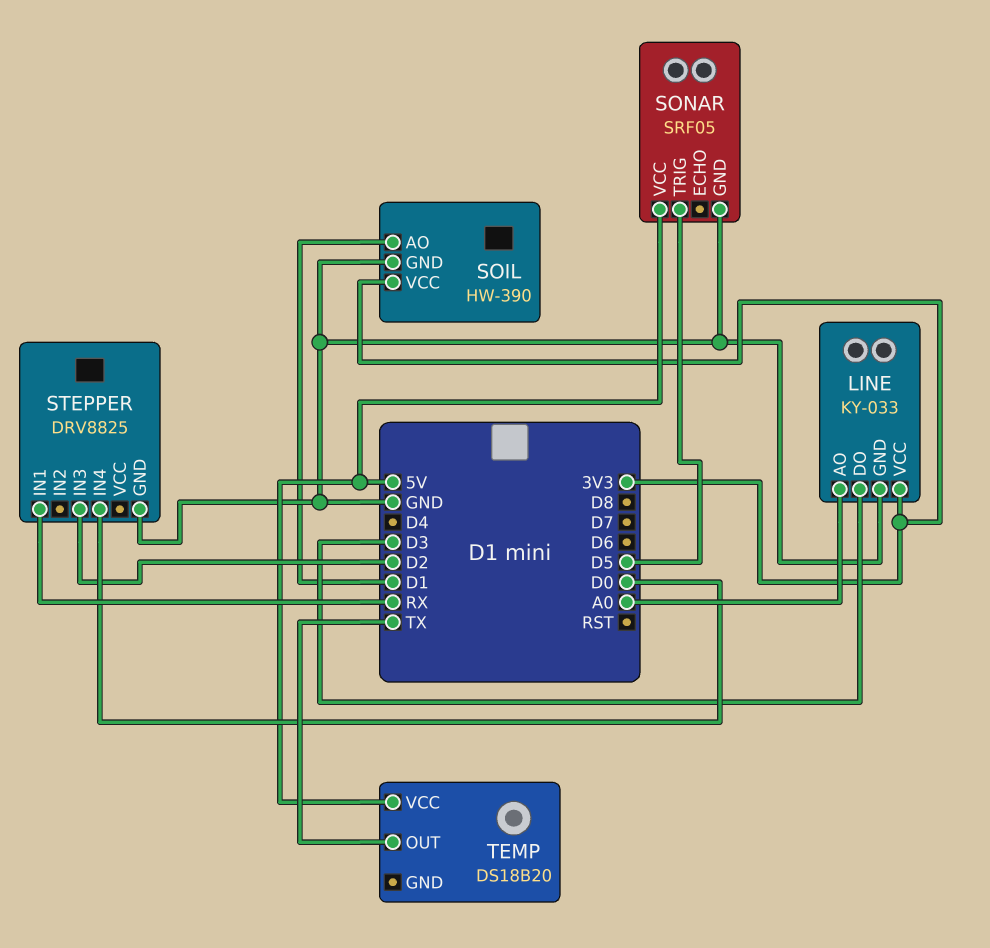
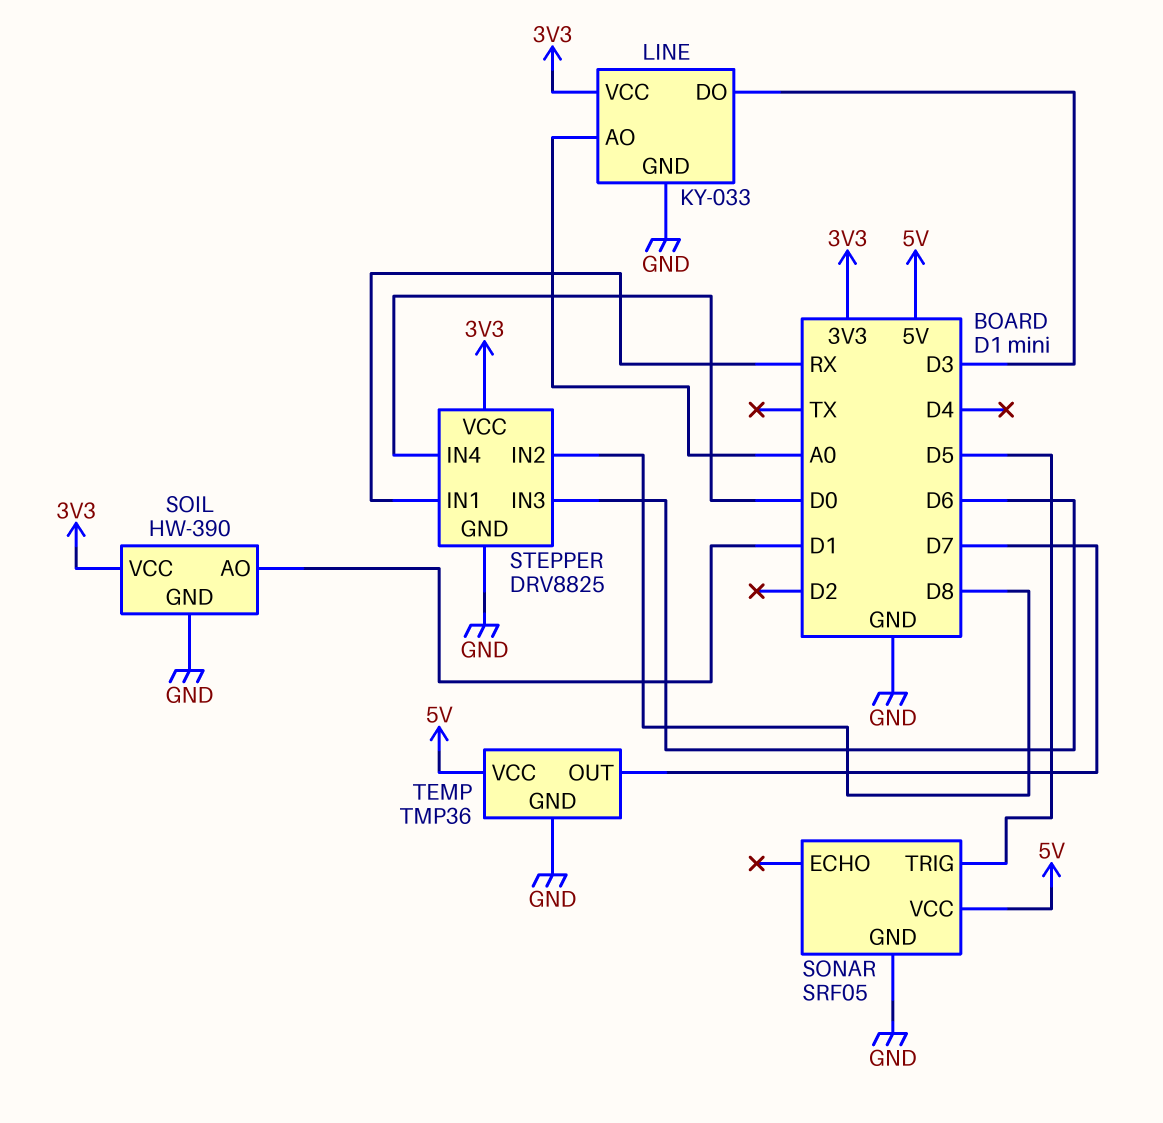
STEPPER pin IN2: none -> D8
STEPPER pin IN3: D2 -> D6
STEPPER pin VCC: none -> 3V3
TEMP: DS18B20 -> TMP36
TEMP pin GND: none -> GND
TEMP pin OUT: TX -> D7

